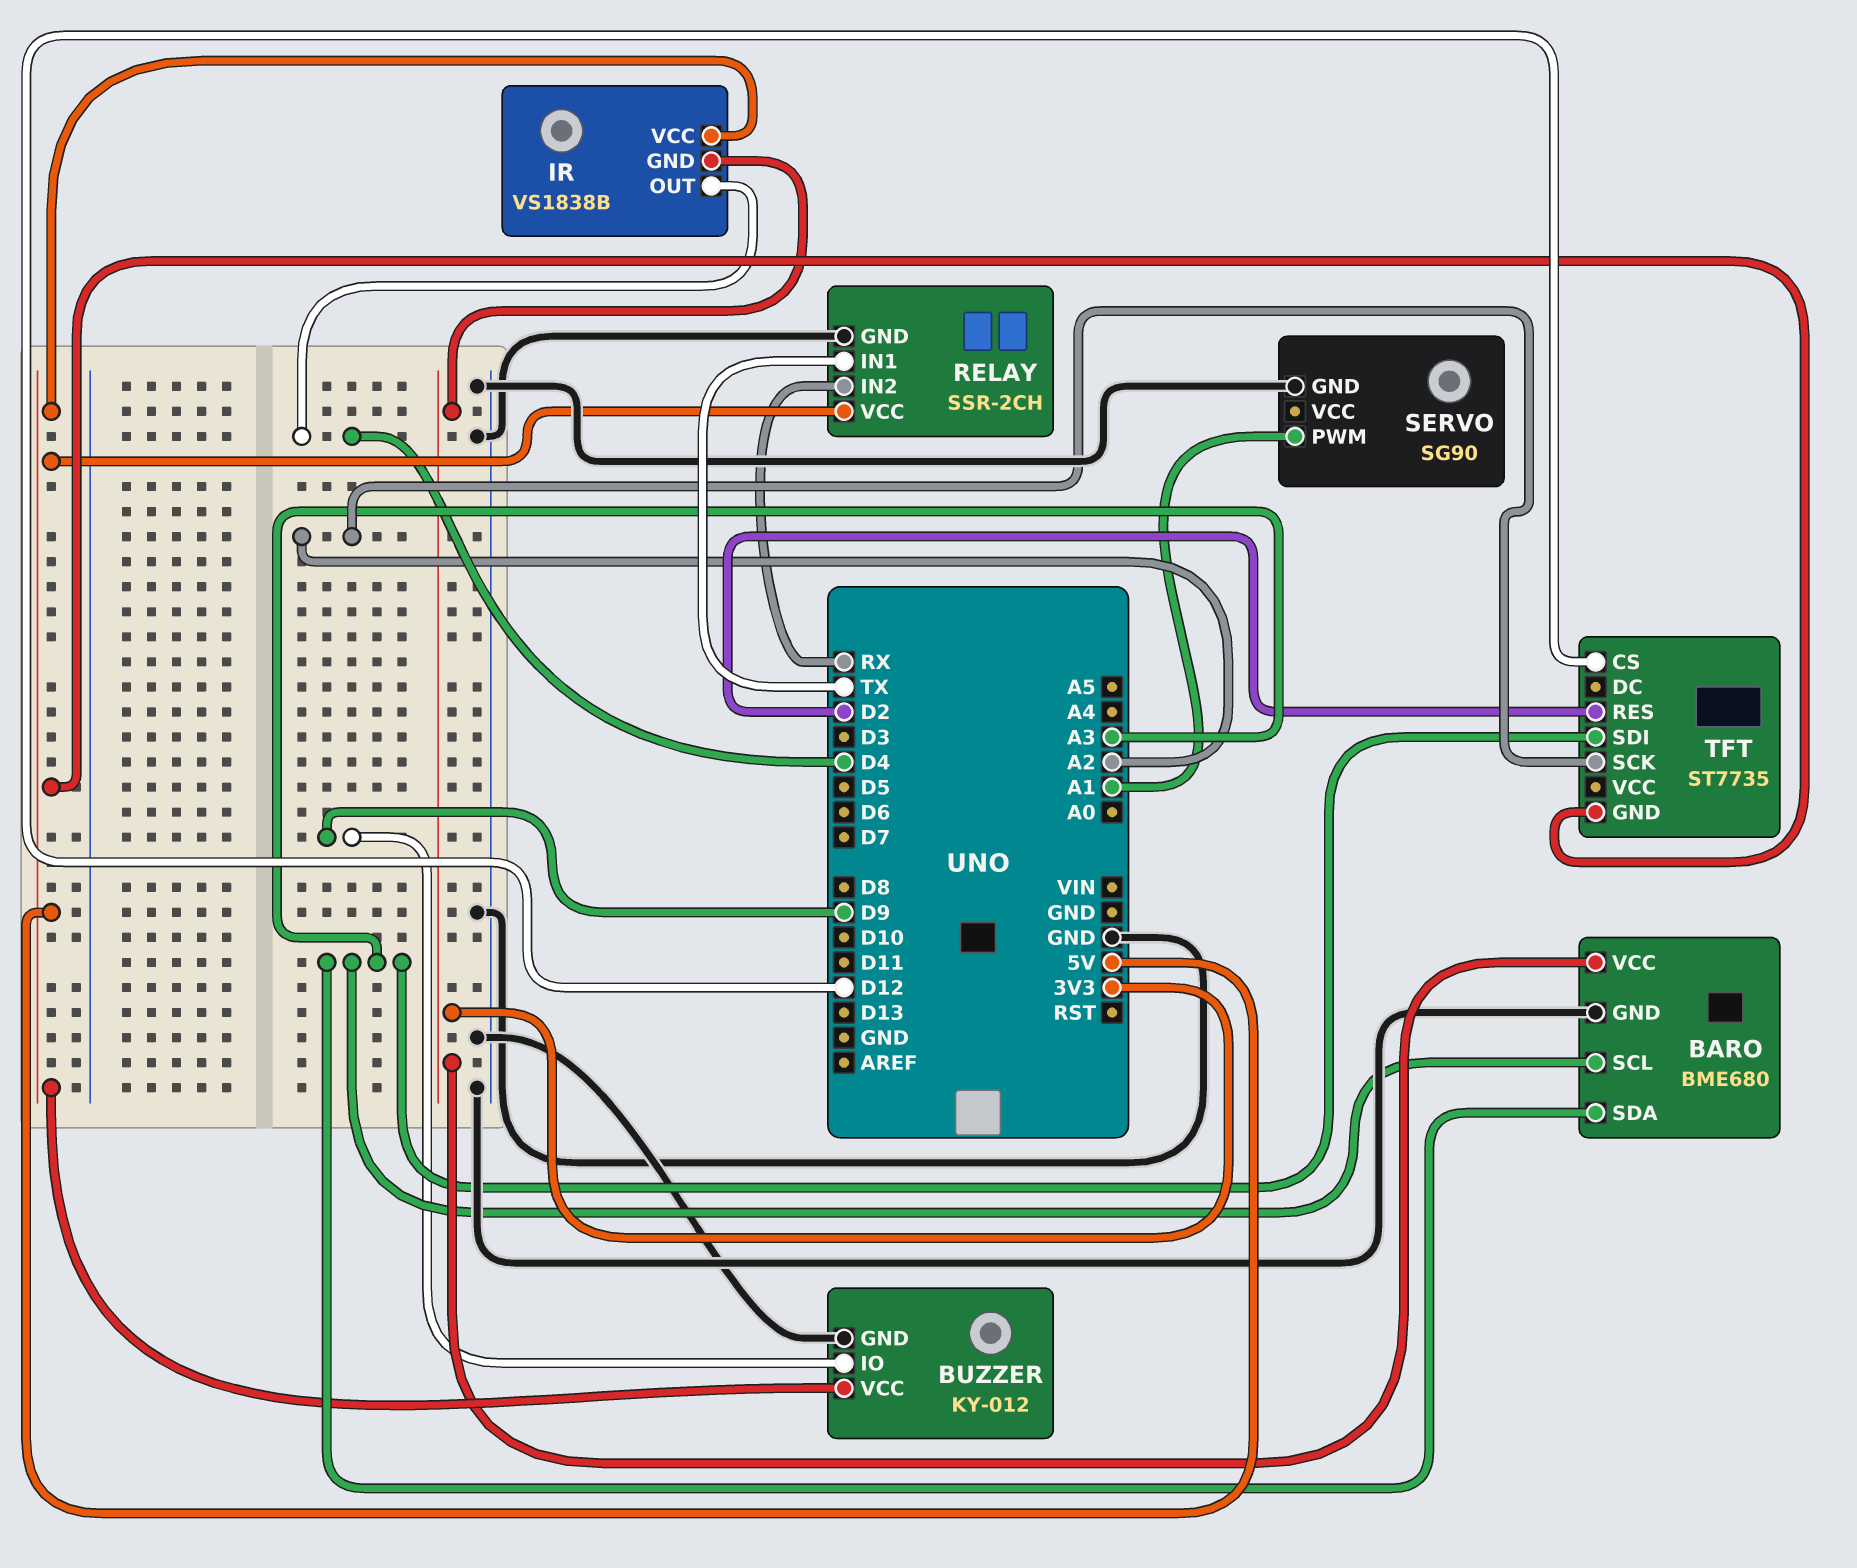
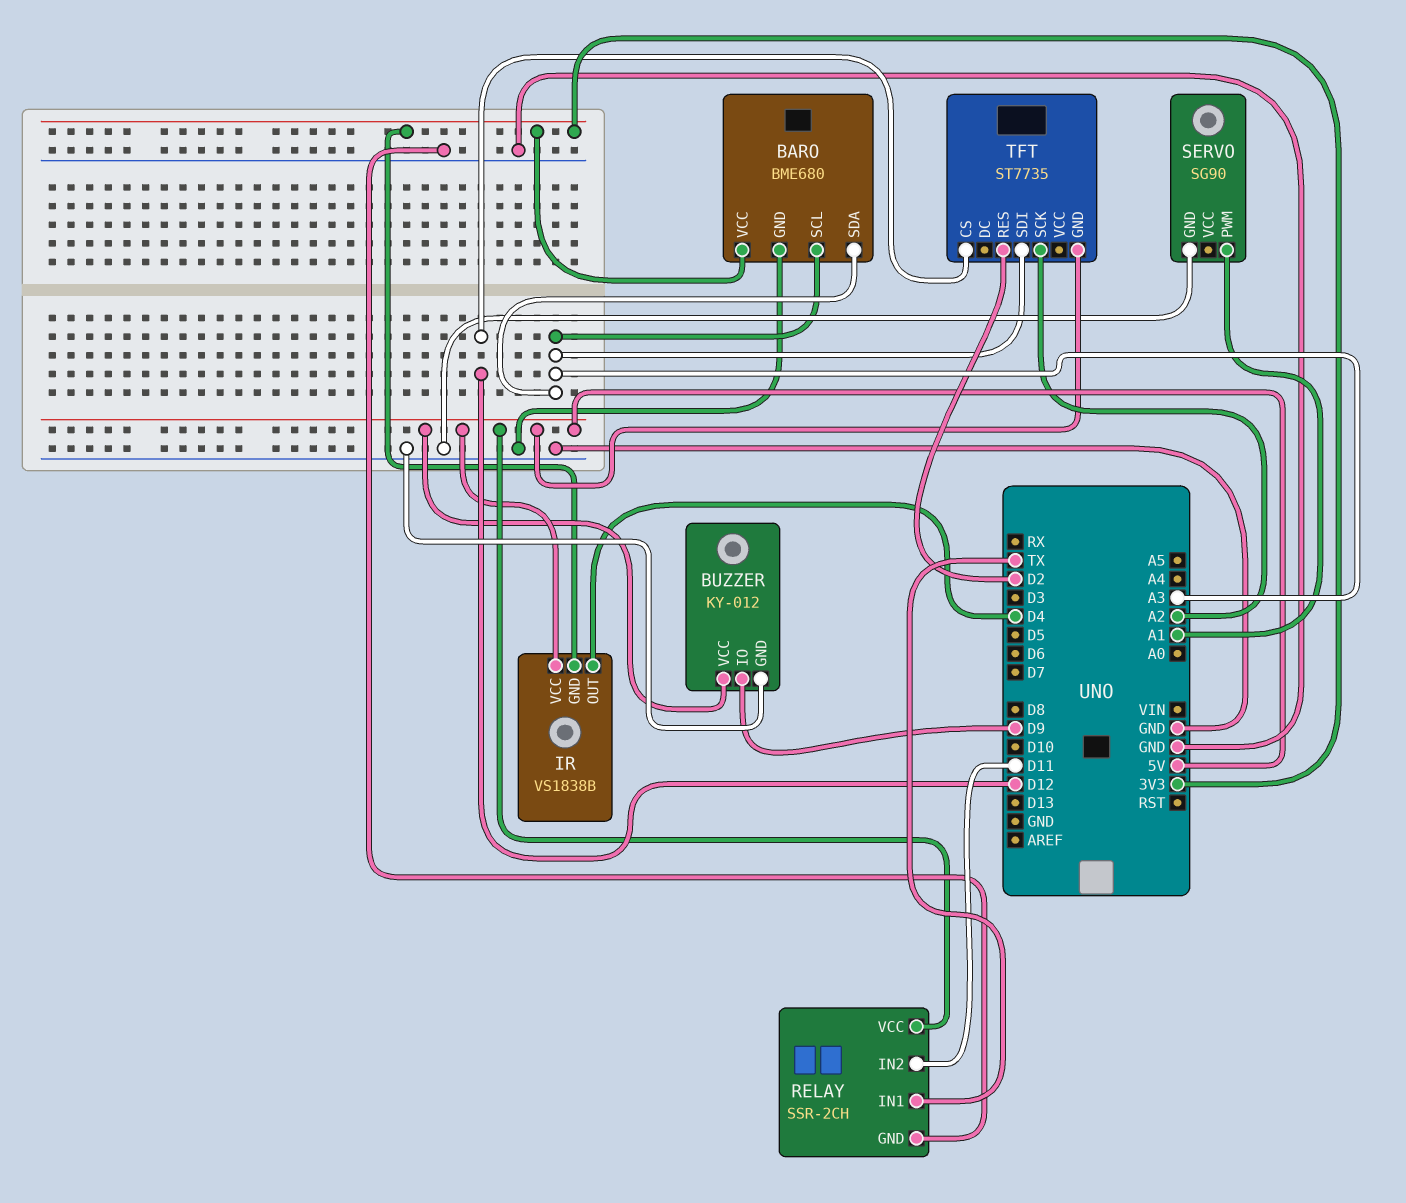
RELAY pin IN2: RX -> D11

